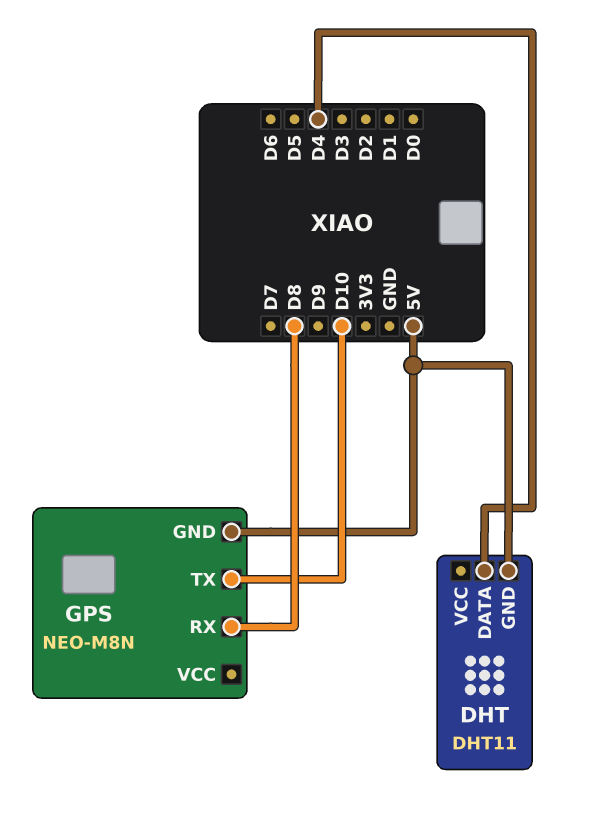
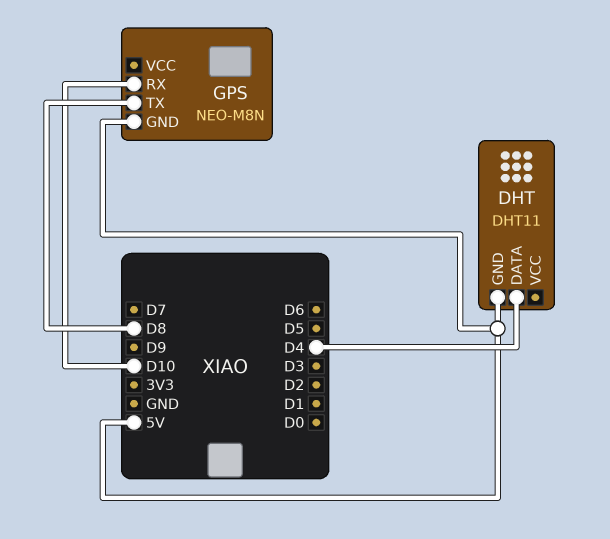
GPS pin RX: D8 -> D10
GPS pin TX: D10 -> D8

